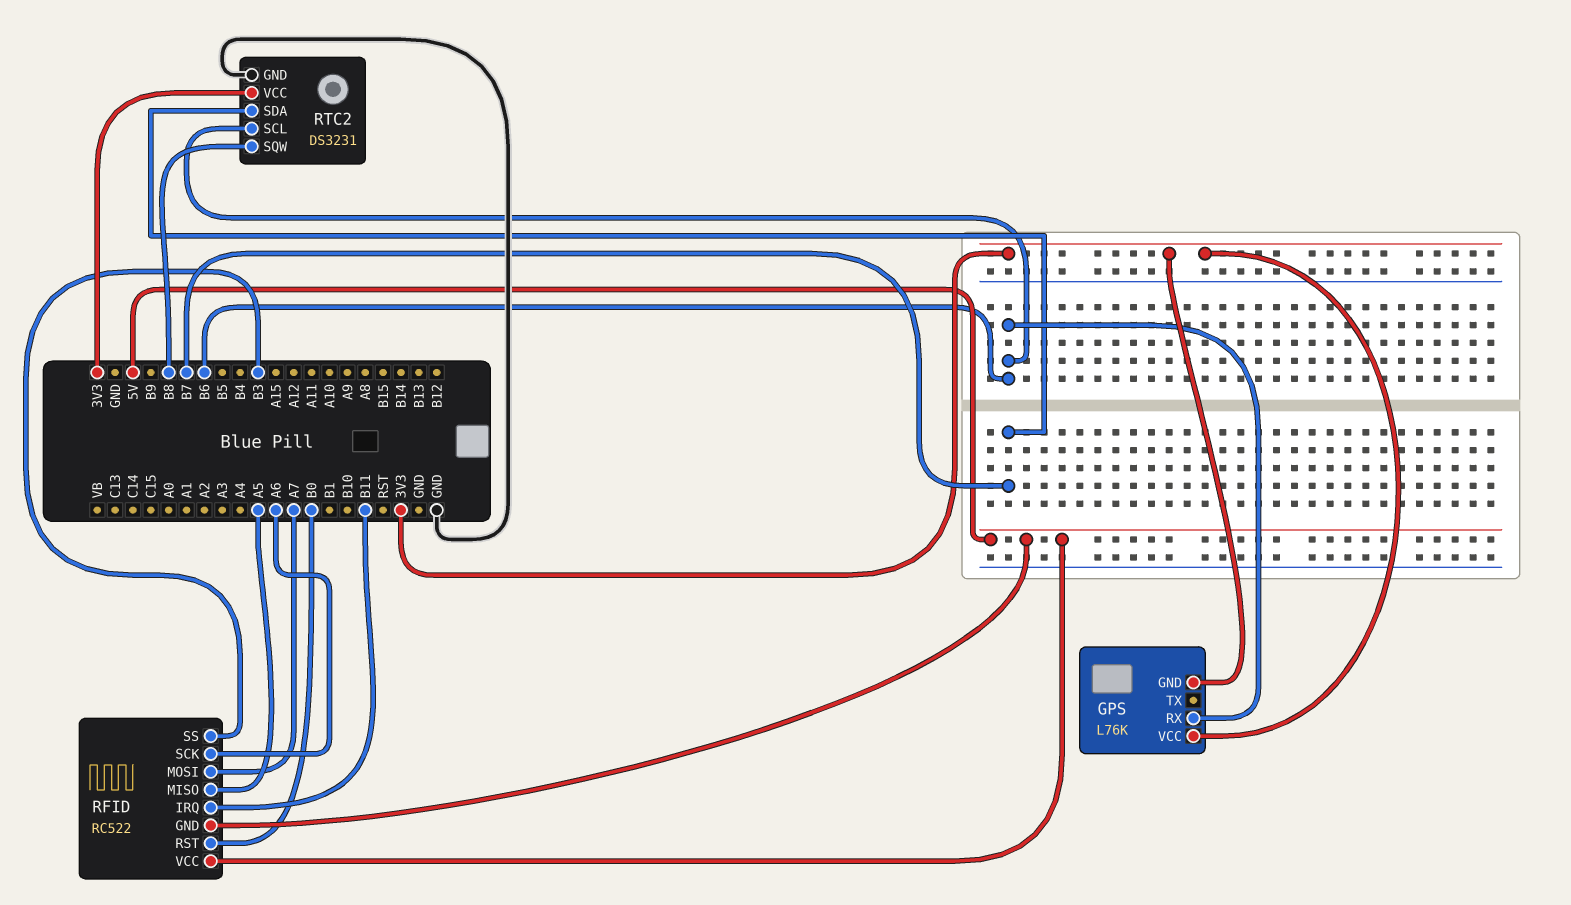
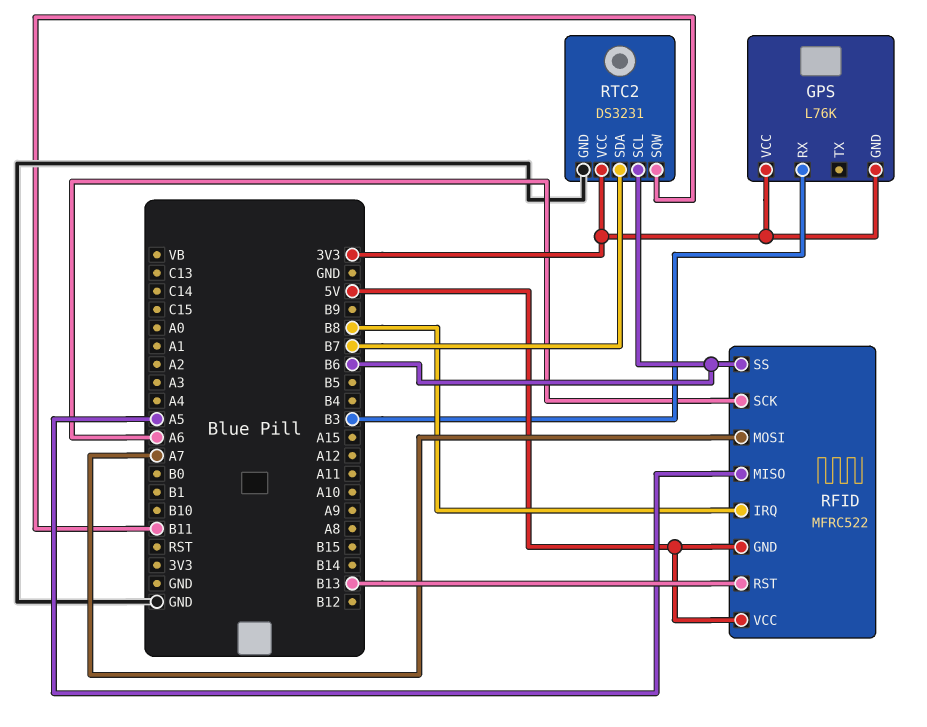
GPS pin RX: B6 -> B3
RFID: RC522 -> MFRC522
RFID pin IRQ: B11 -> B8
RFID pin RST: B0 -> B13
RFID pin SS: B3 -> B6
RTC2 pin SQW: B8 -> B11

